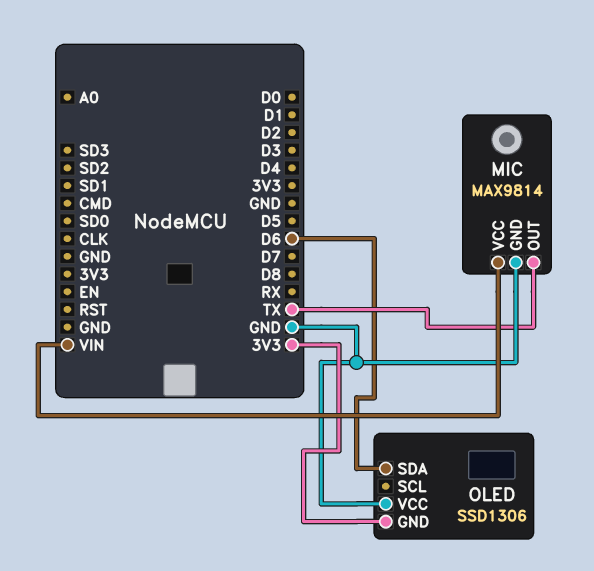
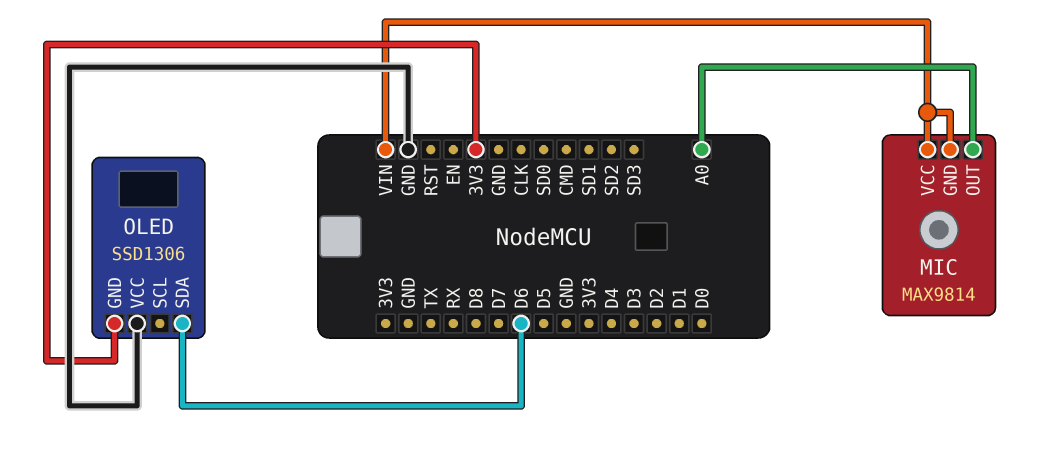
MIC pin GND: GND -> VIN
MIC pin OUT: TX -> A0

